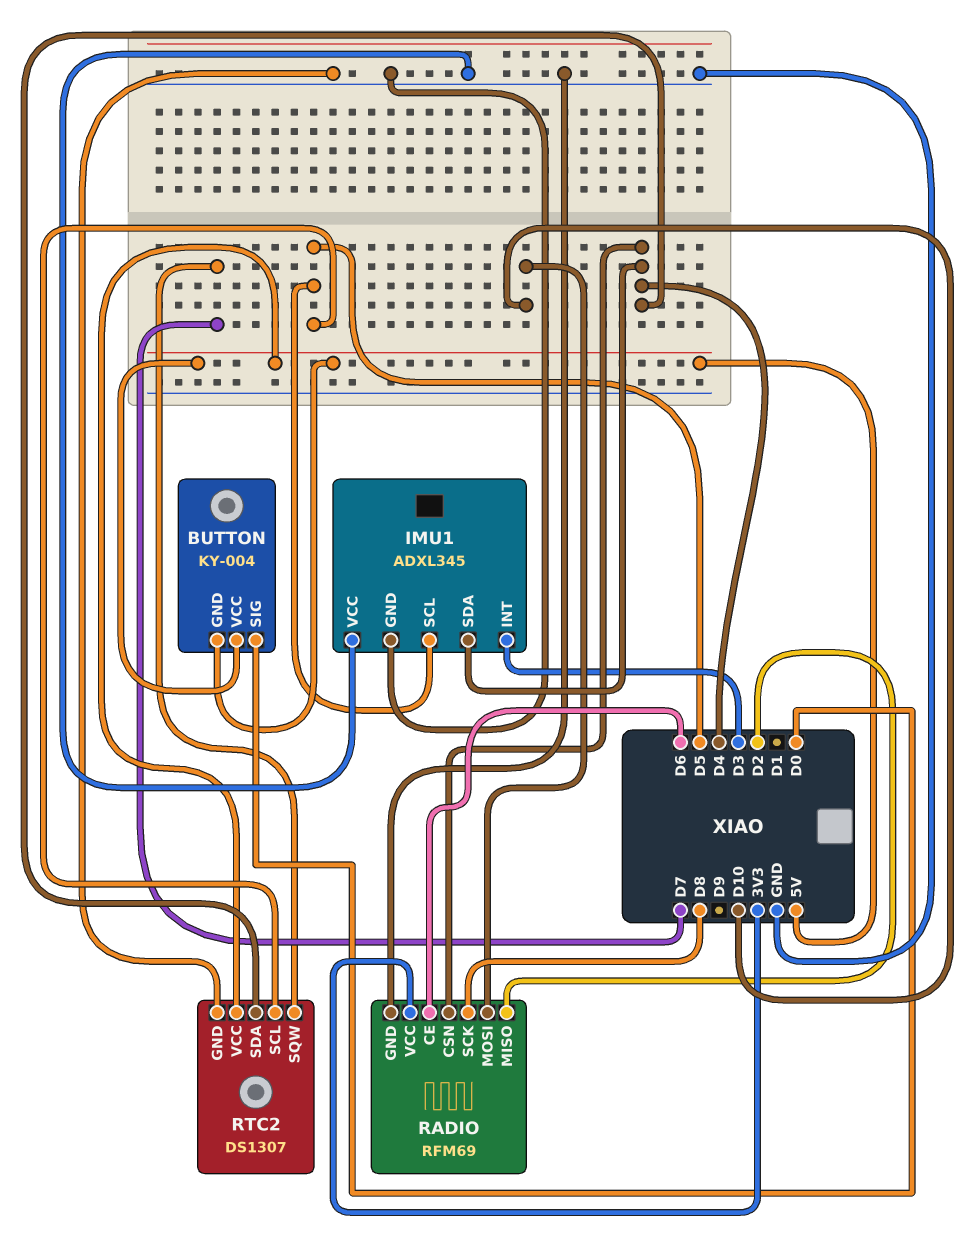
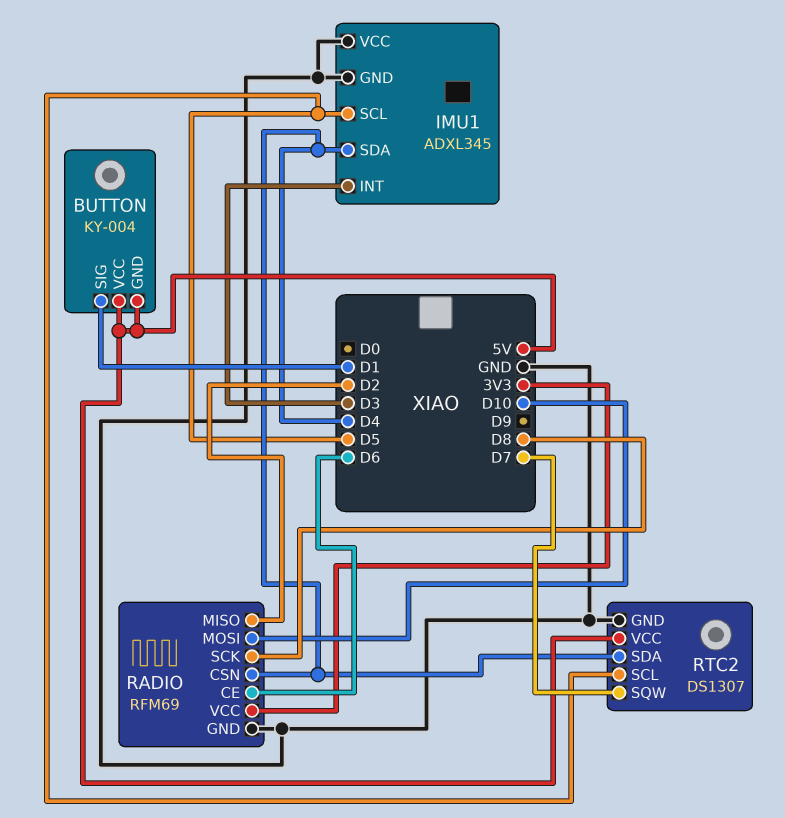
BUTTON pin SIG: D0 -> D1

